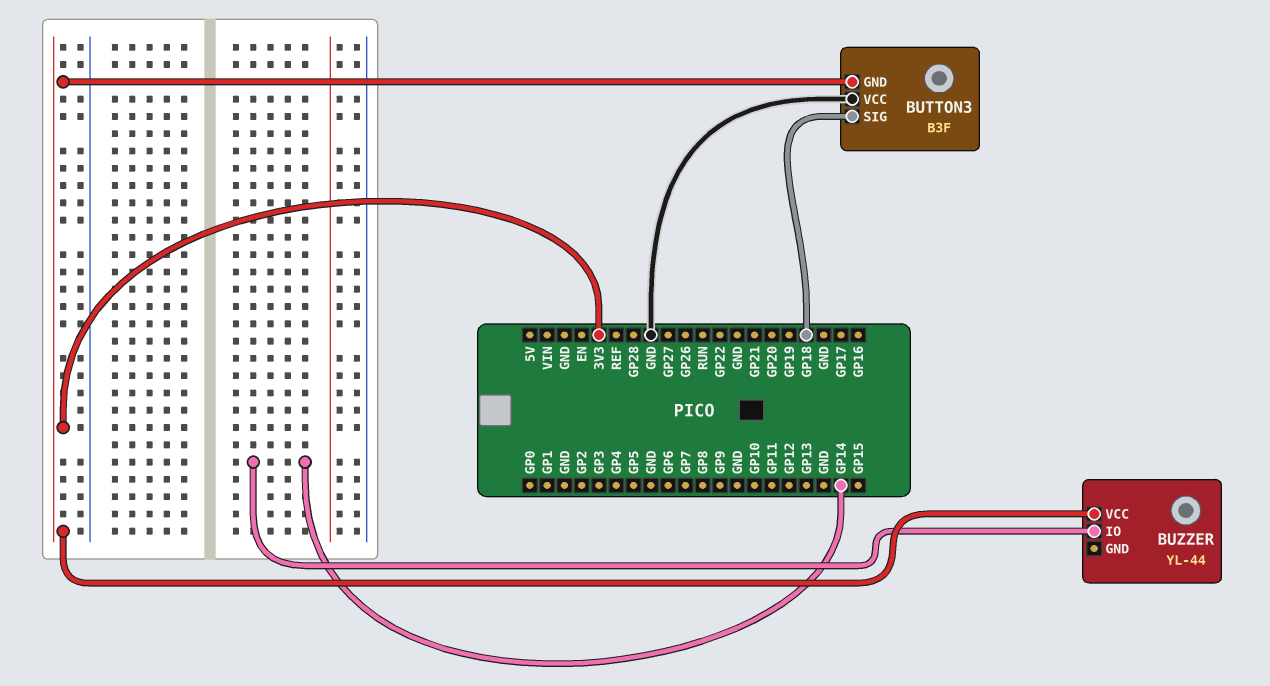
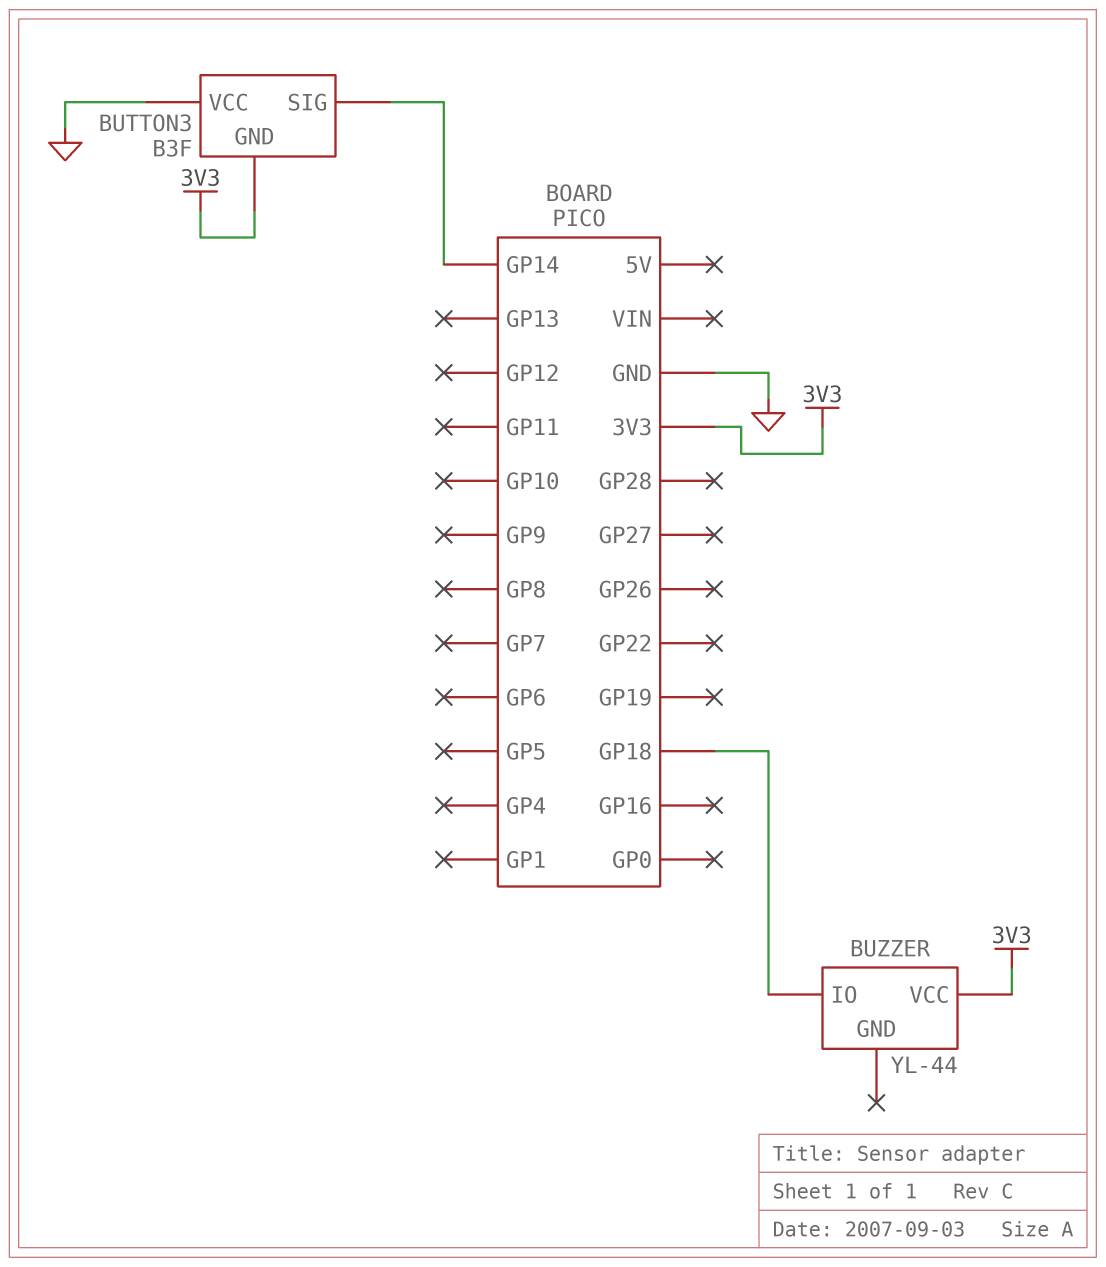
BUTTON3 pin SIG: GP18 -> GP14
BUZZER pin IO: GP14 -> GP18

